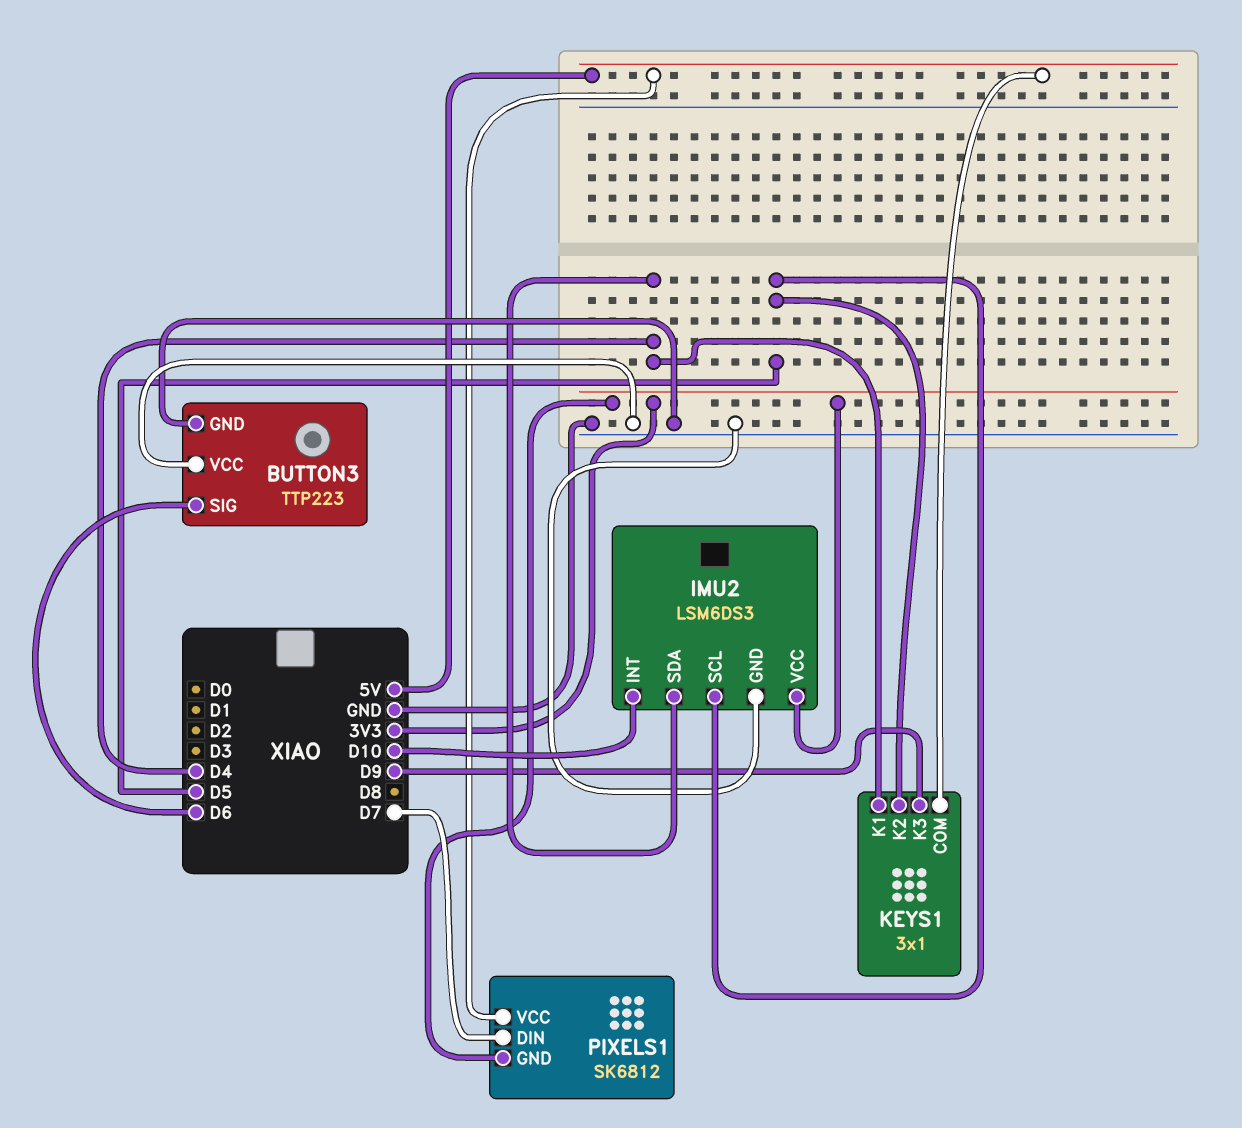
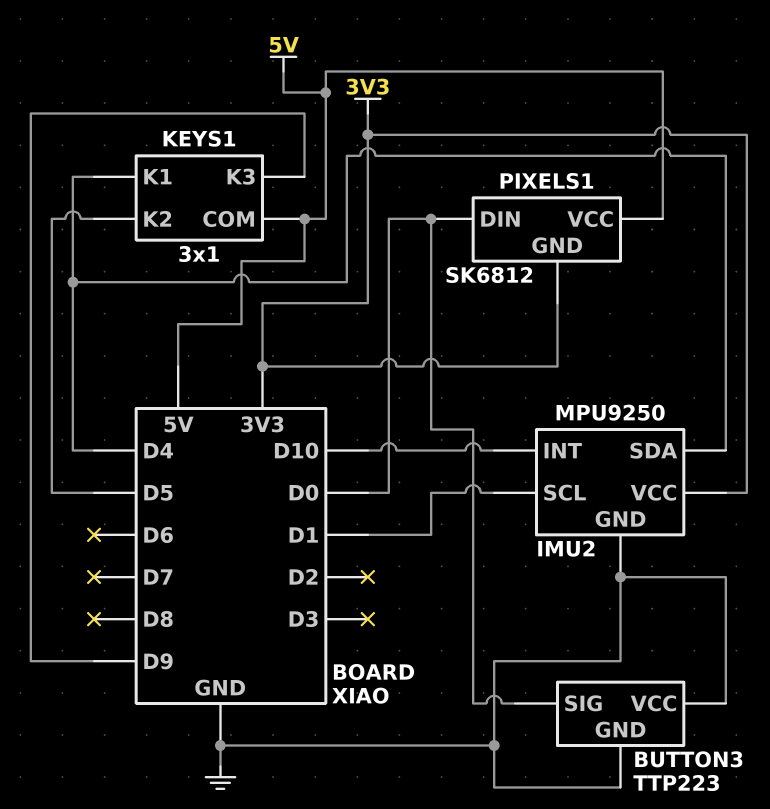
BUTTON3 pin SIG: D6 -> D0
IMU2: LSM6DS3 -> MPU9250
IMU2 pin SCL: D5 -> D1
PIXELS1 pin DIN: D7 -> D0

